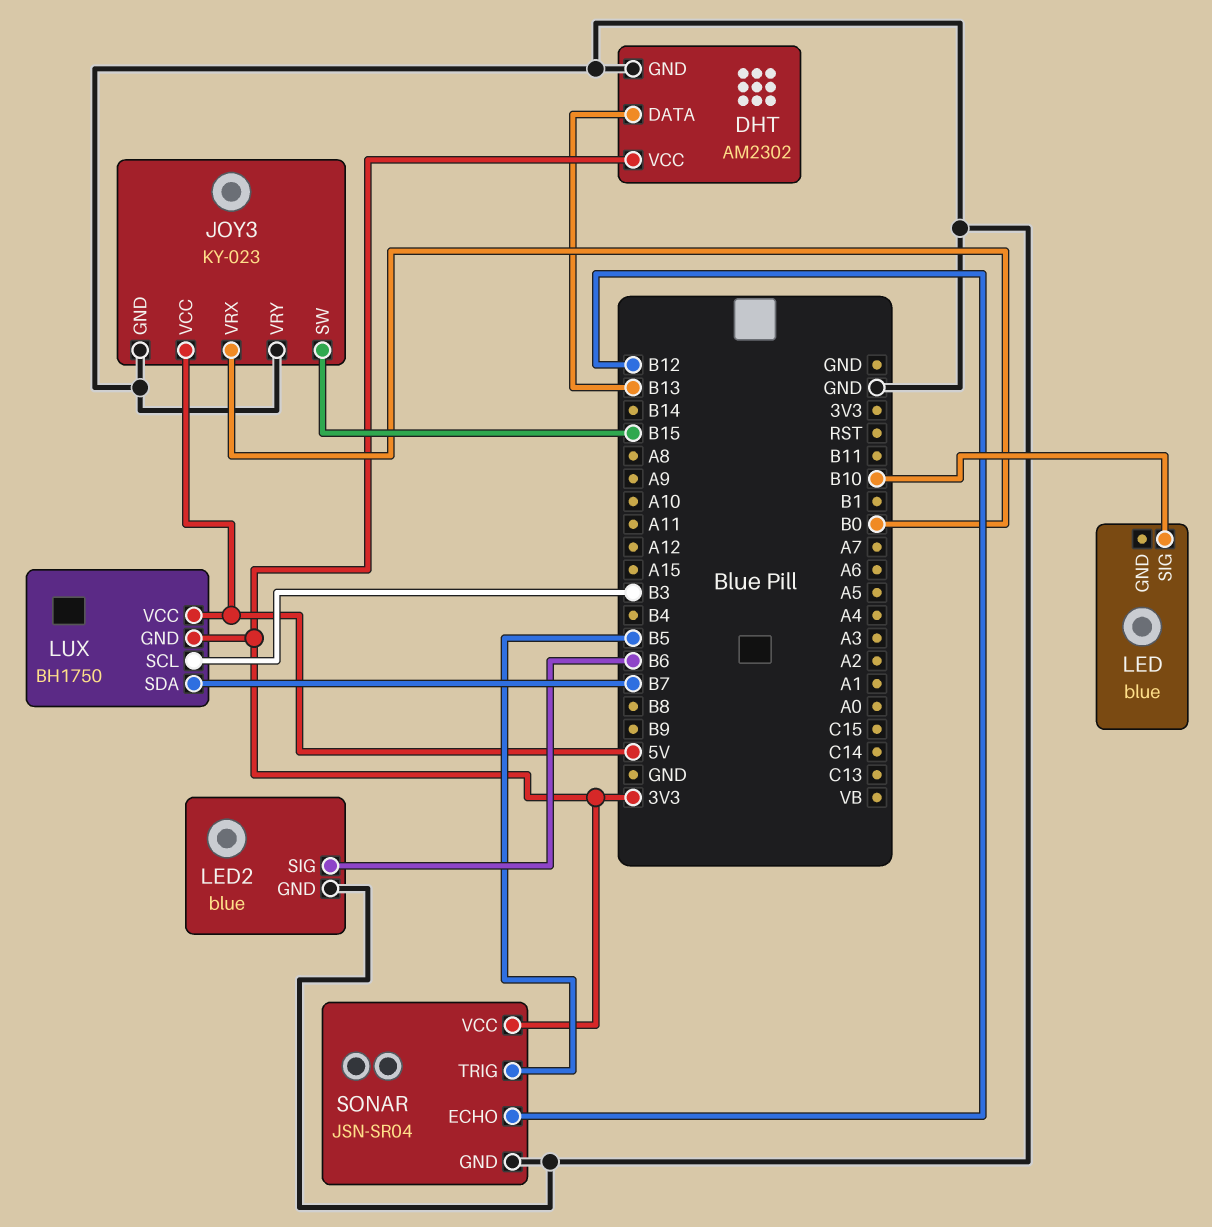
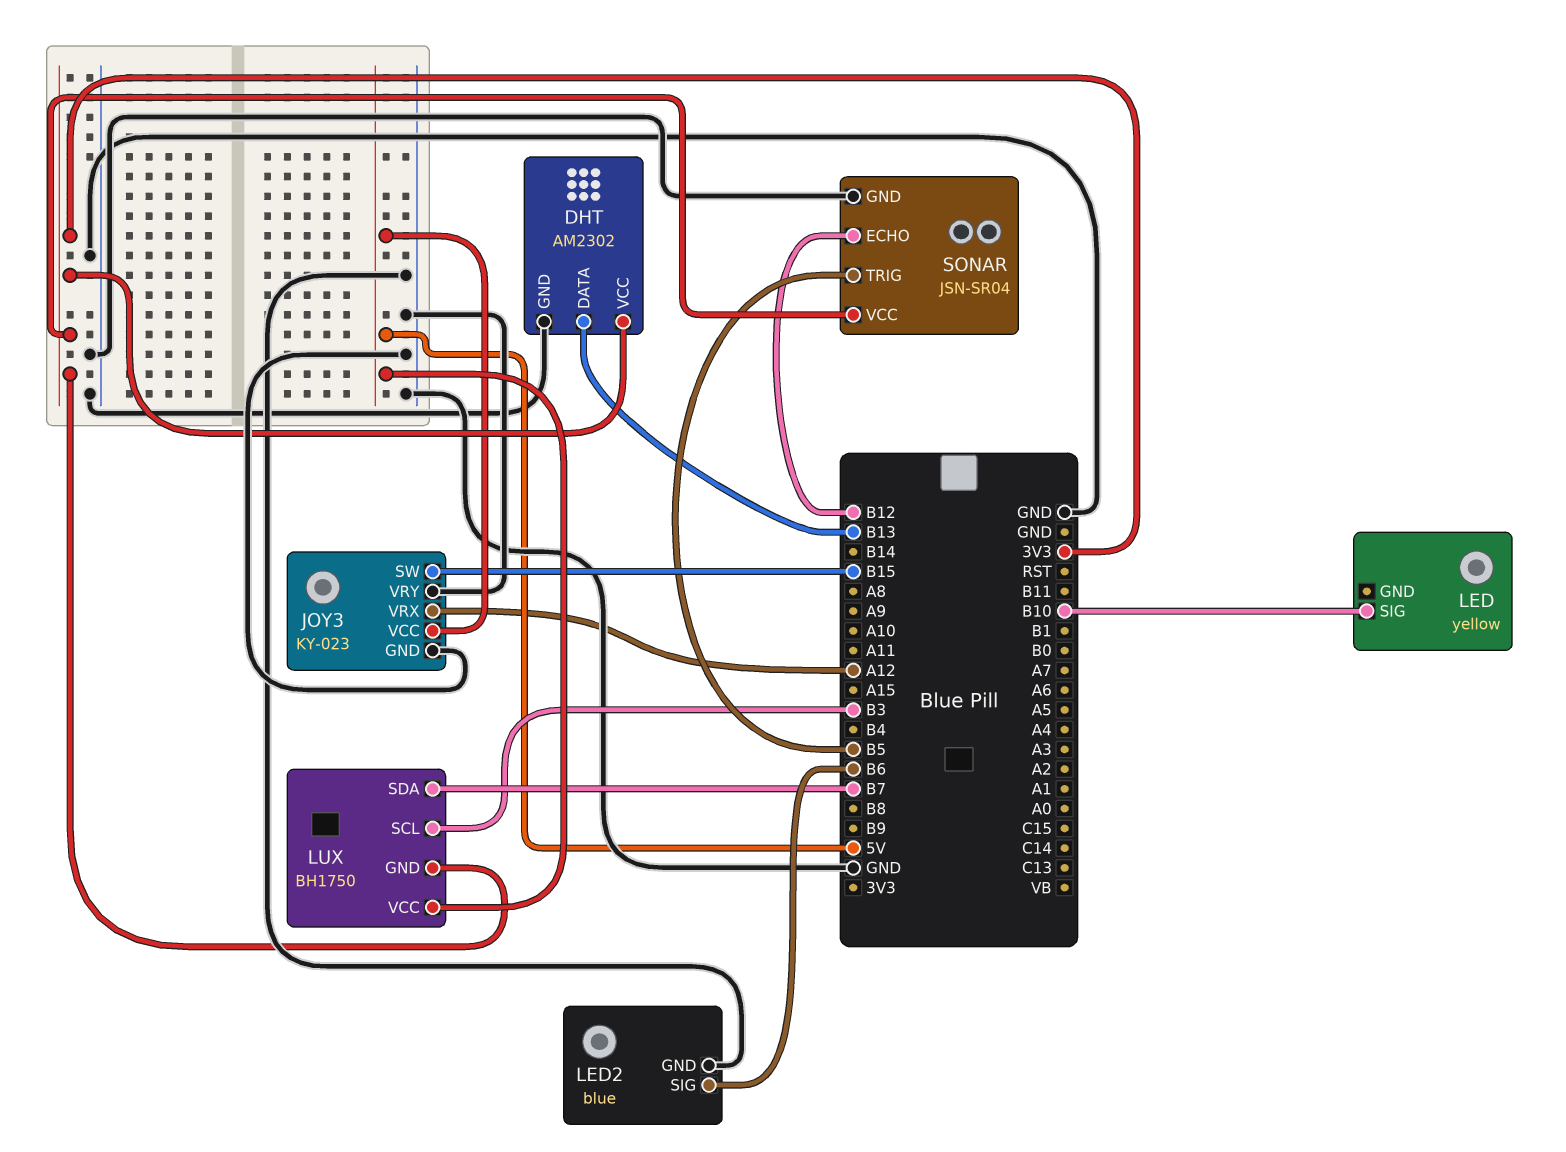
JOY3 pin VRX: B0 -> A12
LED: blue -> yellow

